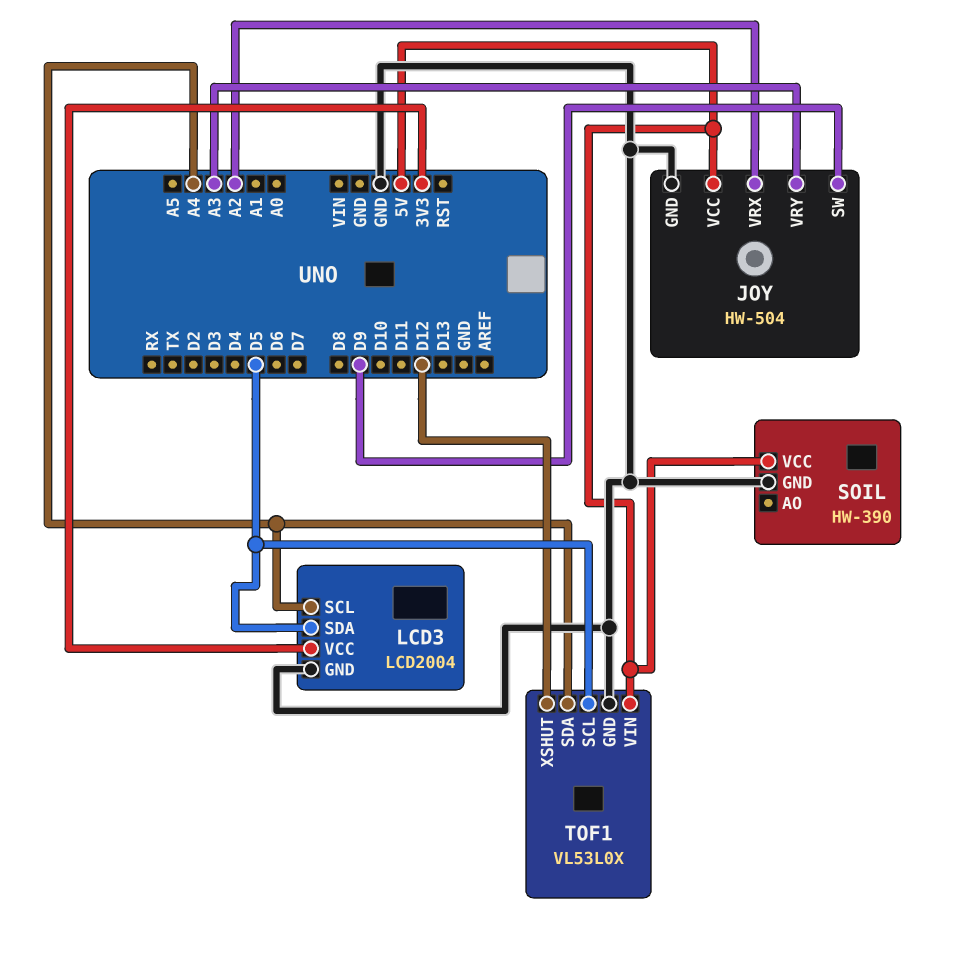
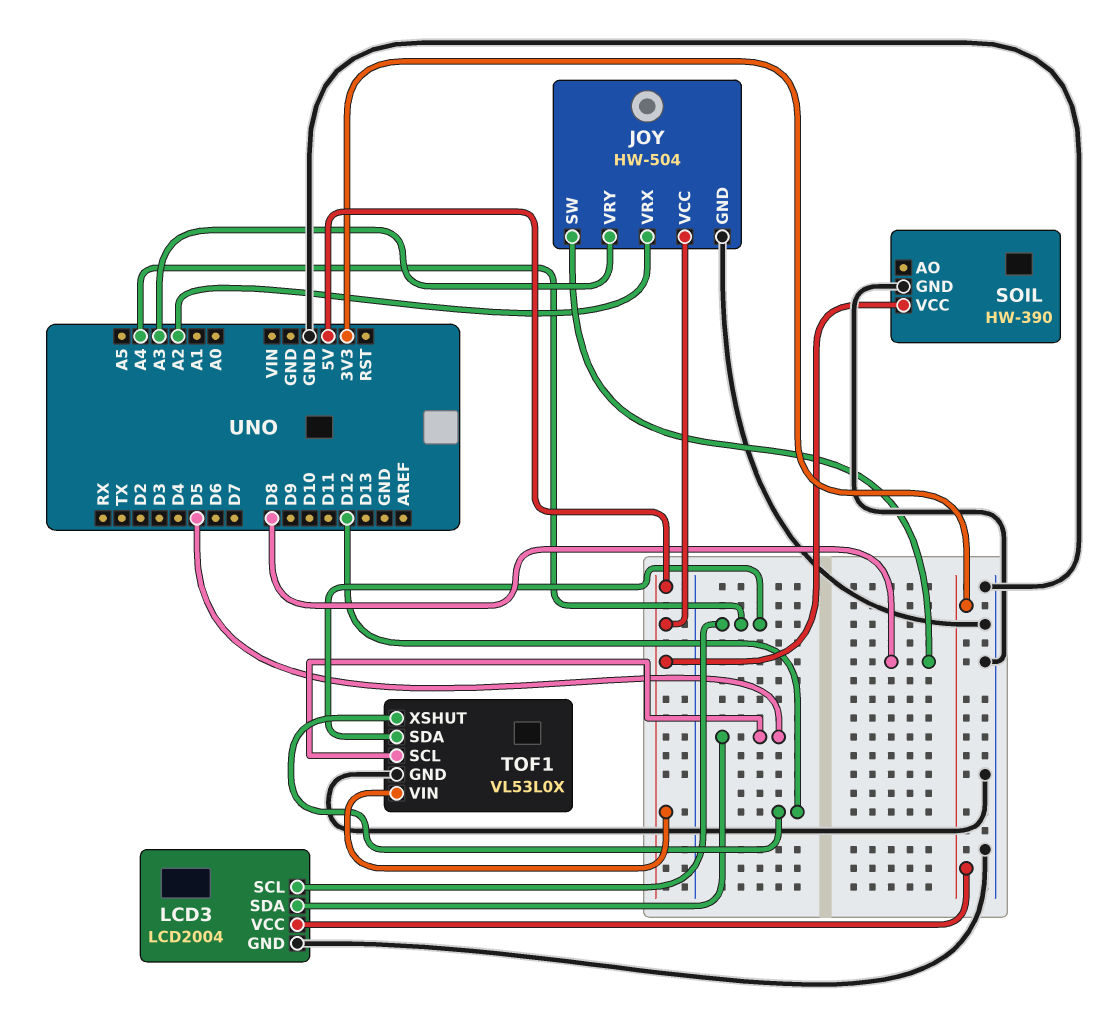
JOY pin SW: D9 -> D8

